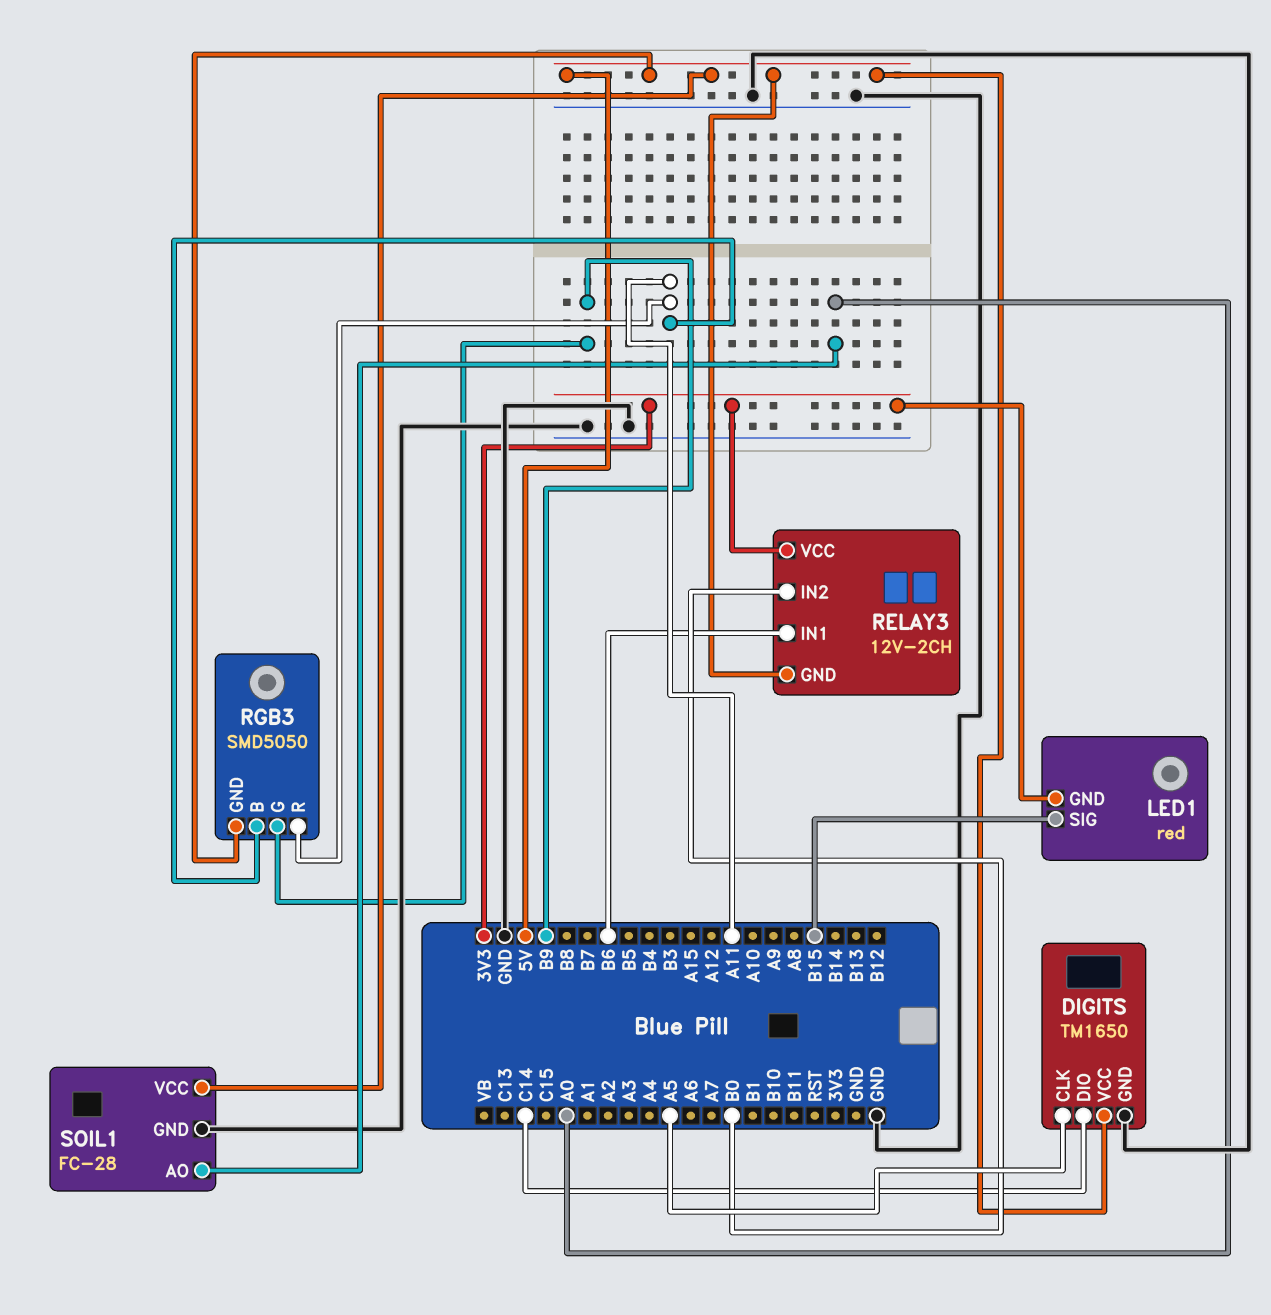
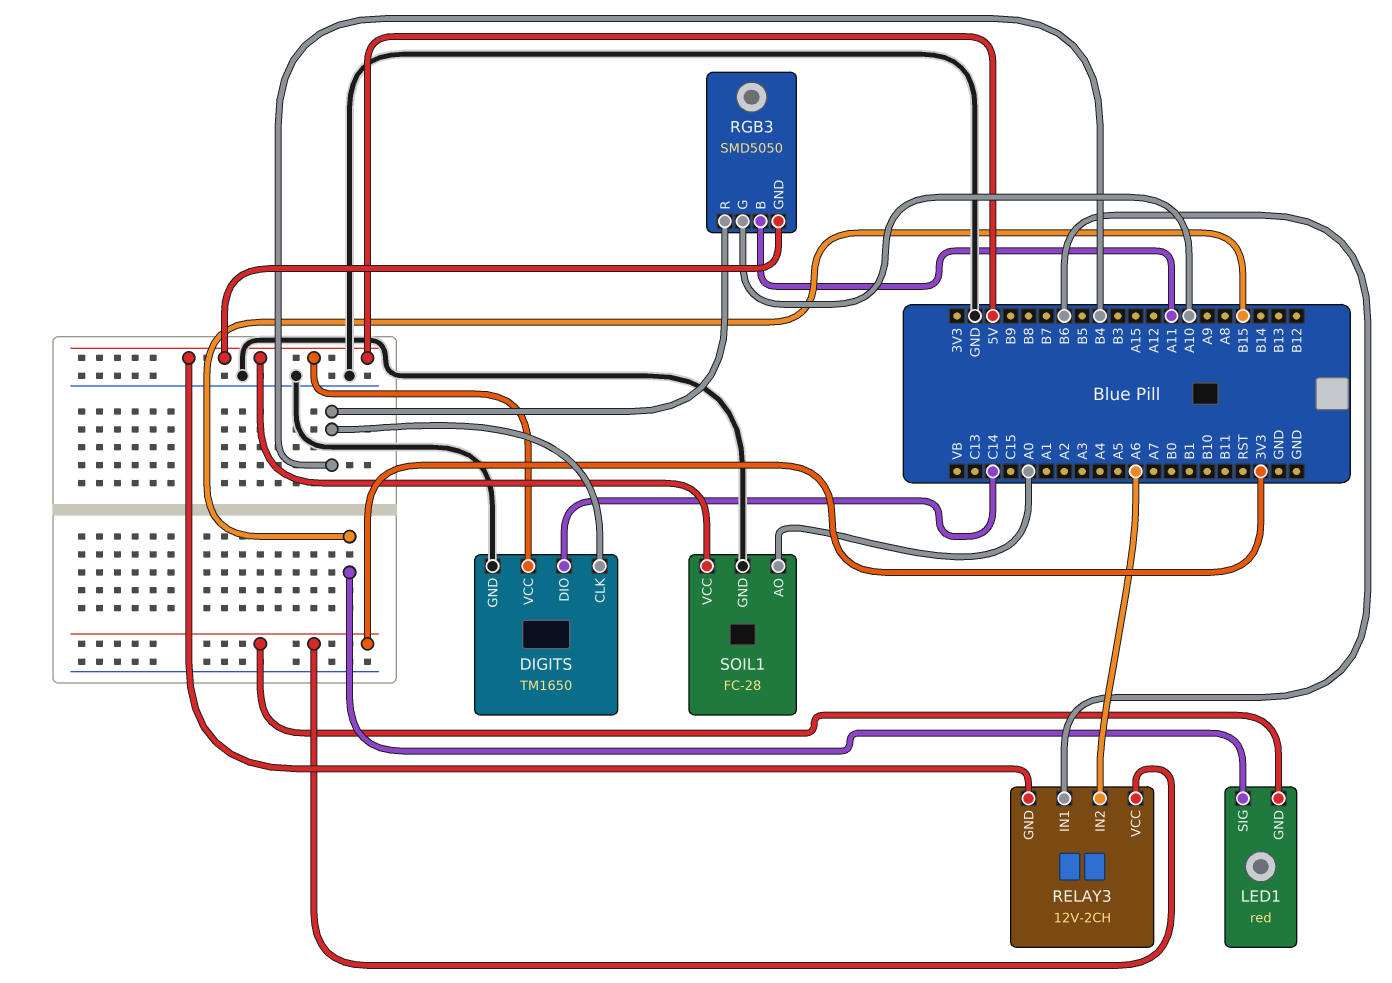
DIGITS pin CLK: A5 -> B4
RELAY3 pin IN2: B0 -> A6
RGB3 pin G: B9 -> A10
RGB3 pin R: A11 -> B4

